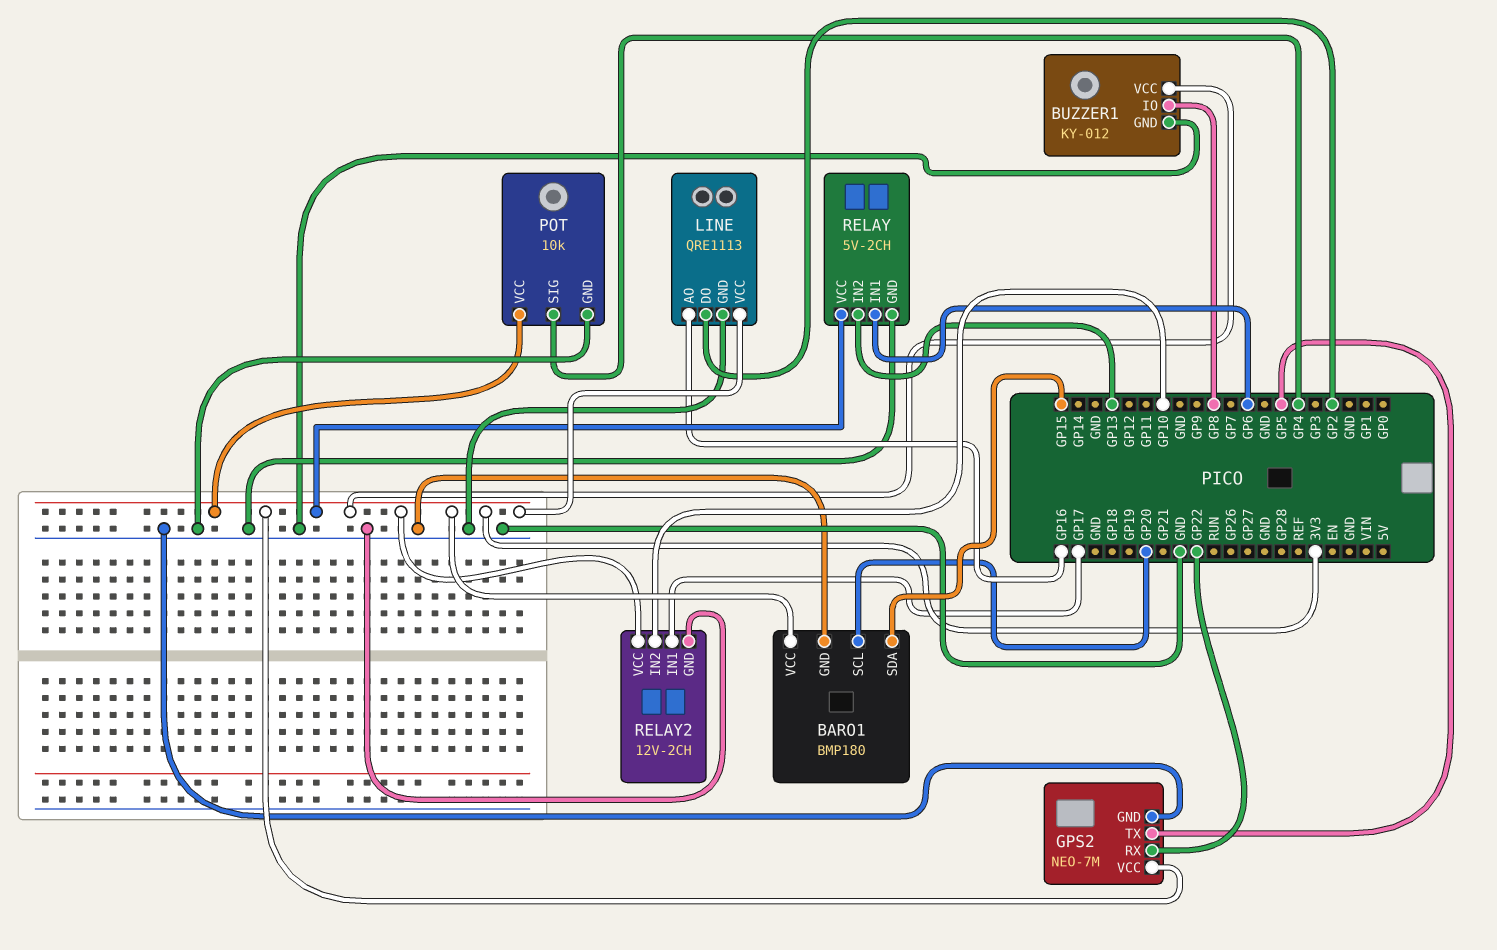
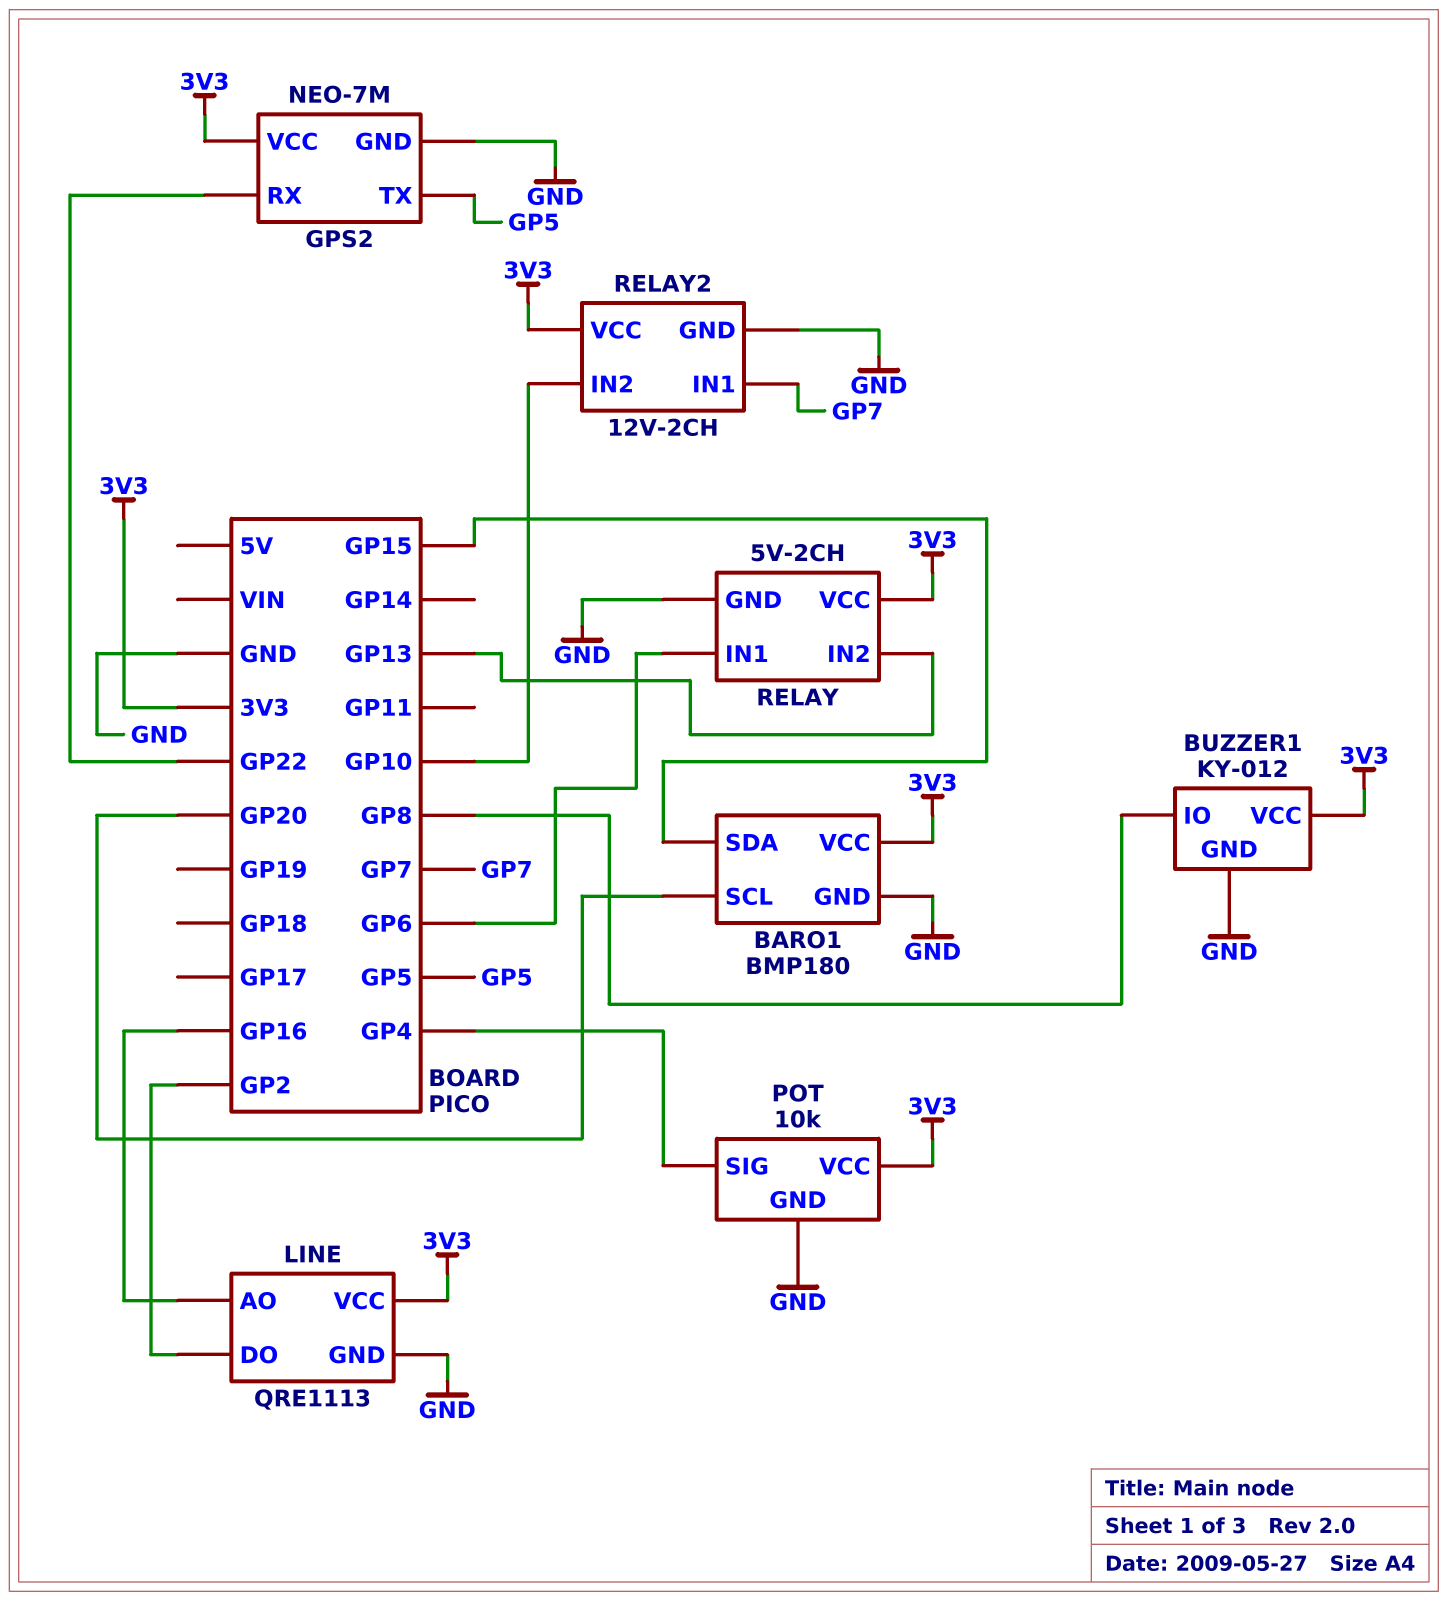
RELAY2 pin IN1: GP17 -> GP7

